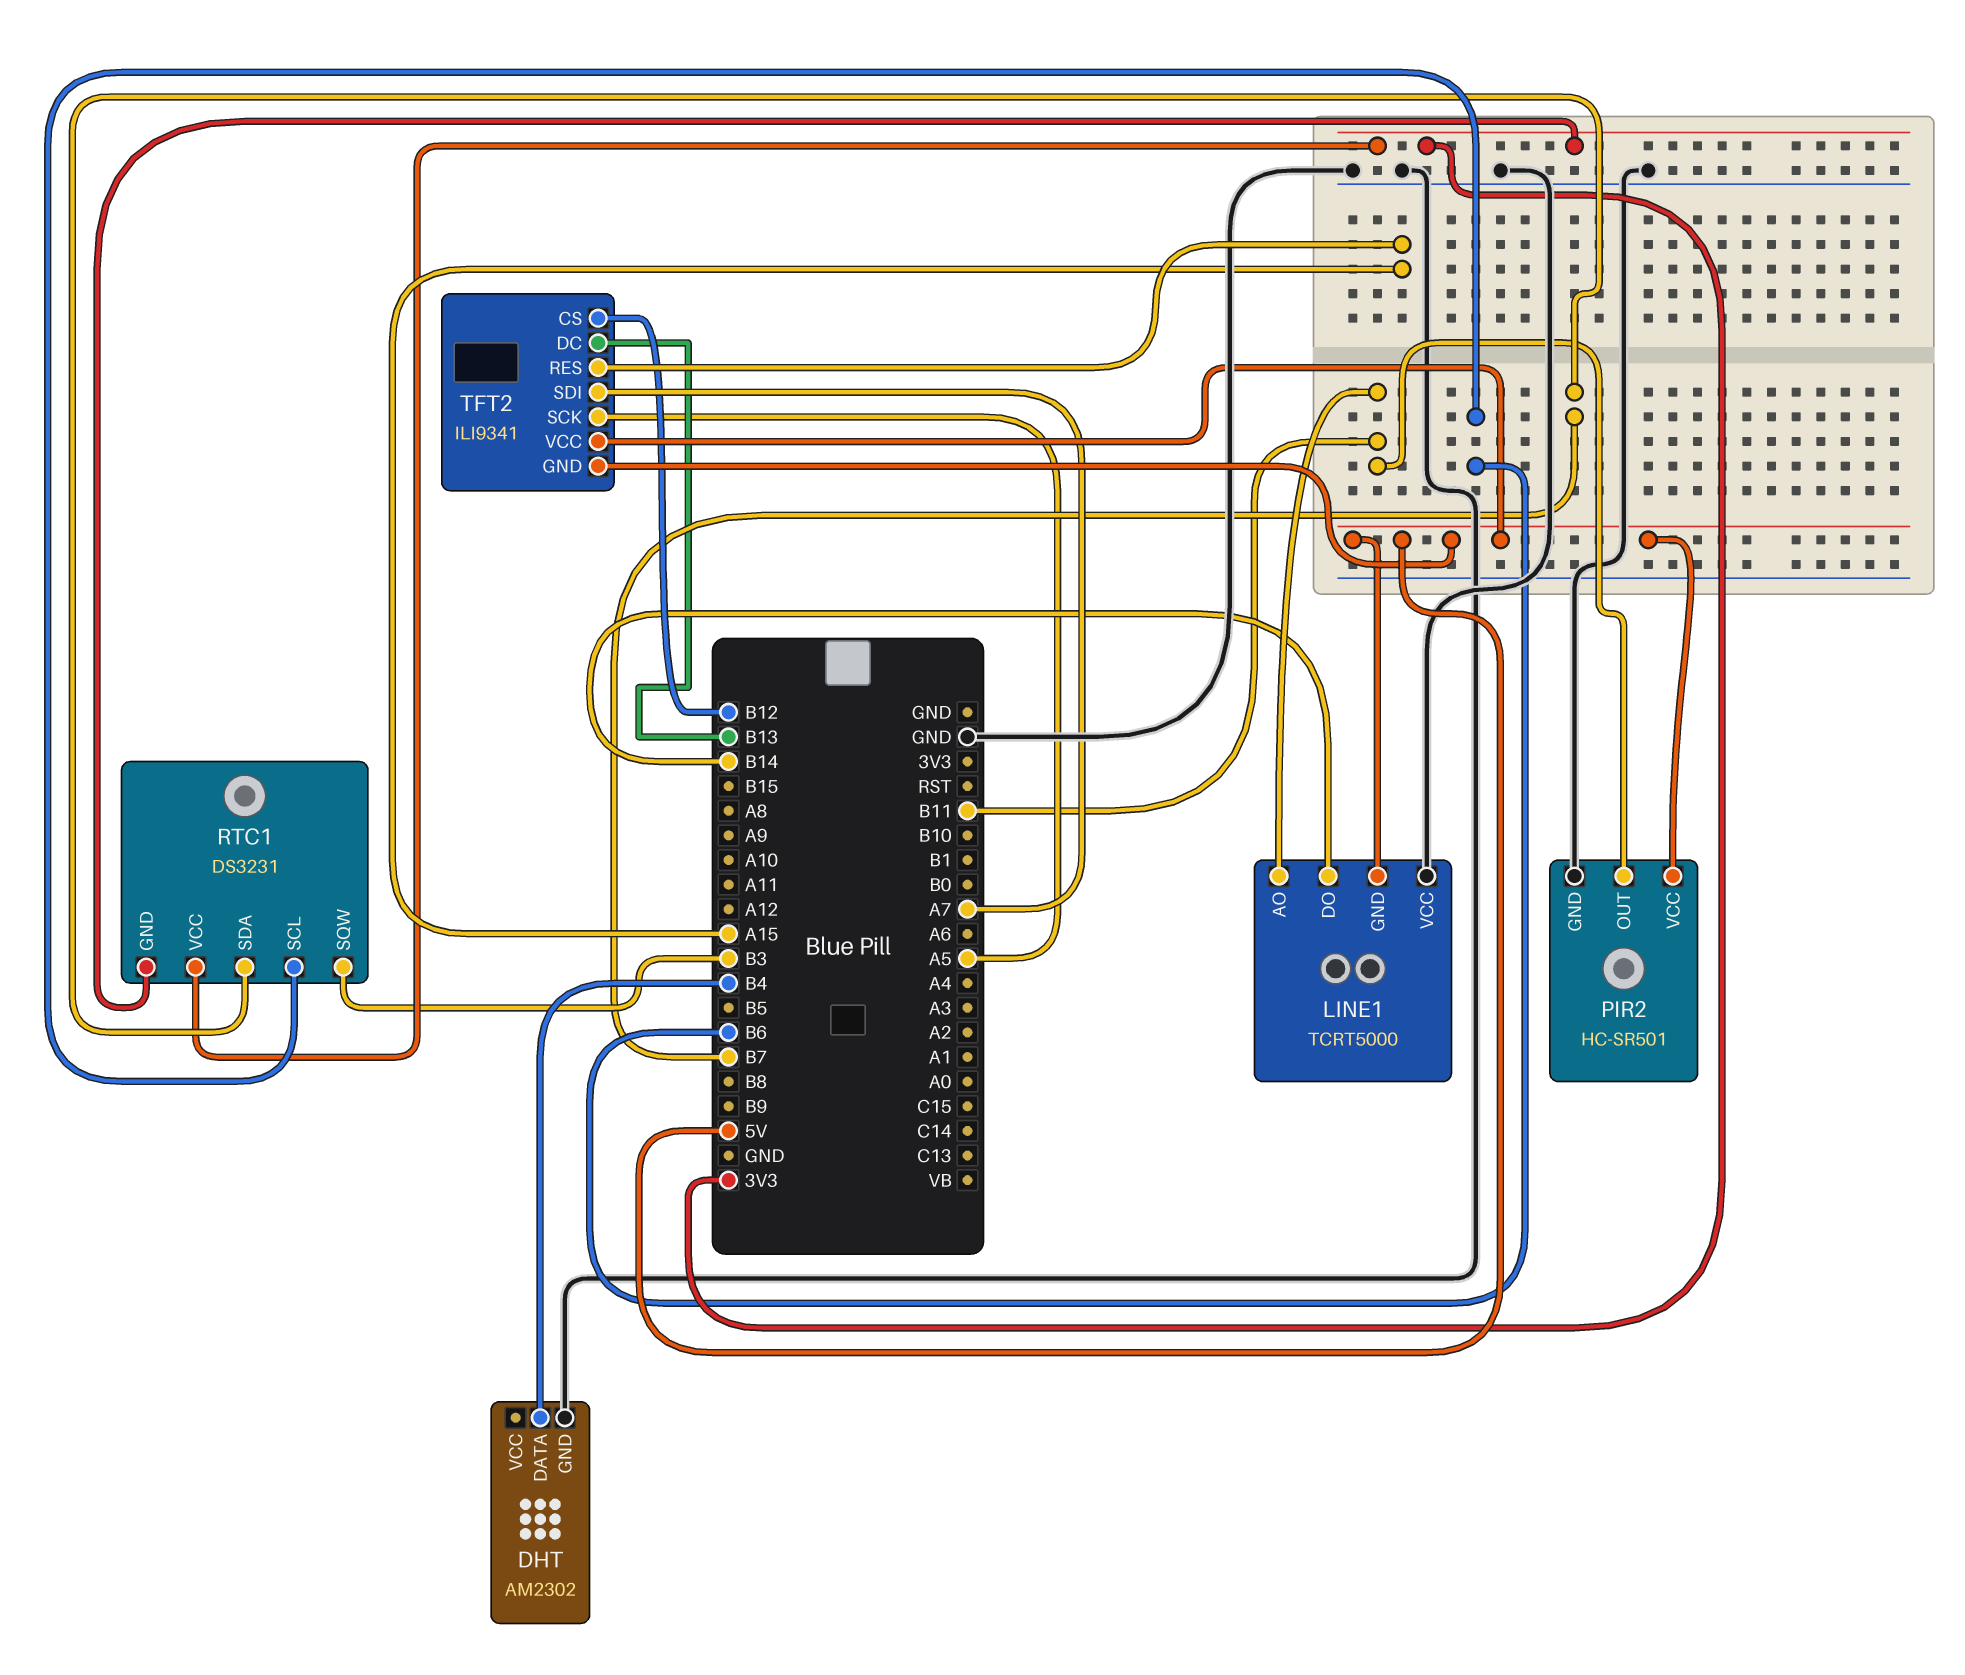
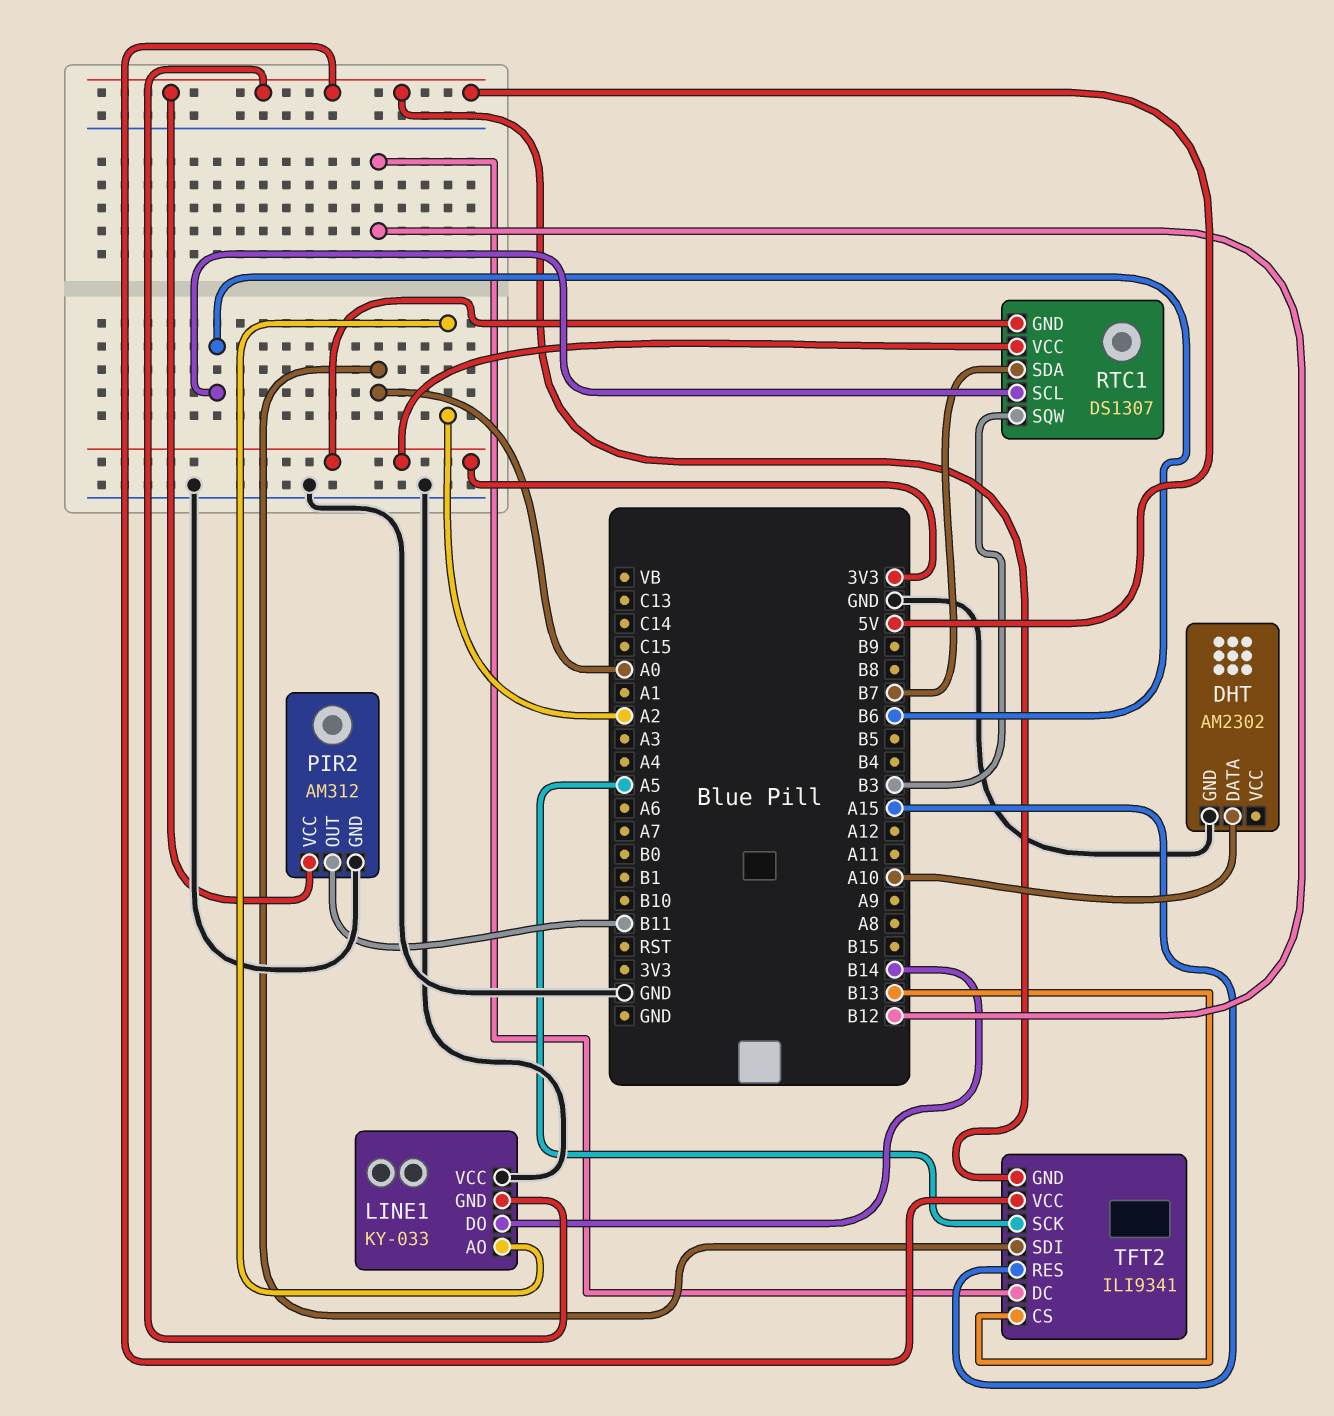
DHT pin DATA: B4 -> A10
LINE1: TCRT5000 -> KY-033
LINE1 pin AO: B11 -> A2
PIR2: HC-SR501 -> AM312
RTC1: DS3231 -> DS1307
TFT2 pin CS: B12 -> B13
TFT2 pin DC: B13 -> B12
TFT2 pin SDI: A7 -> A0

